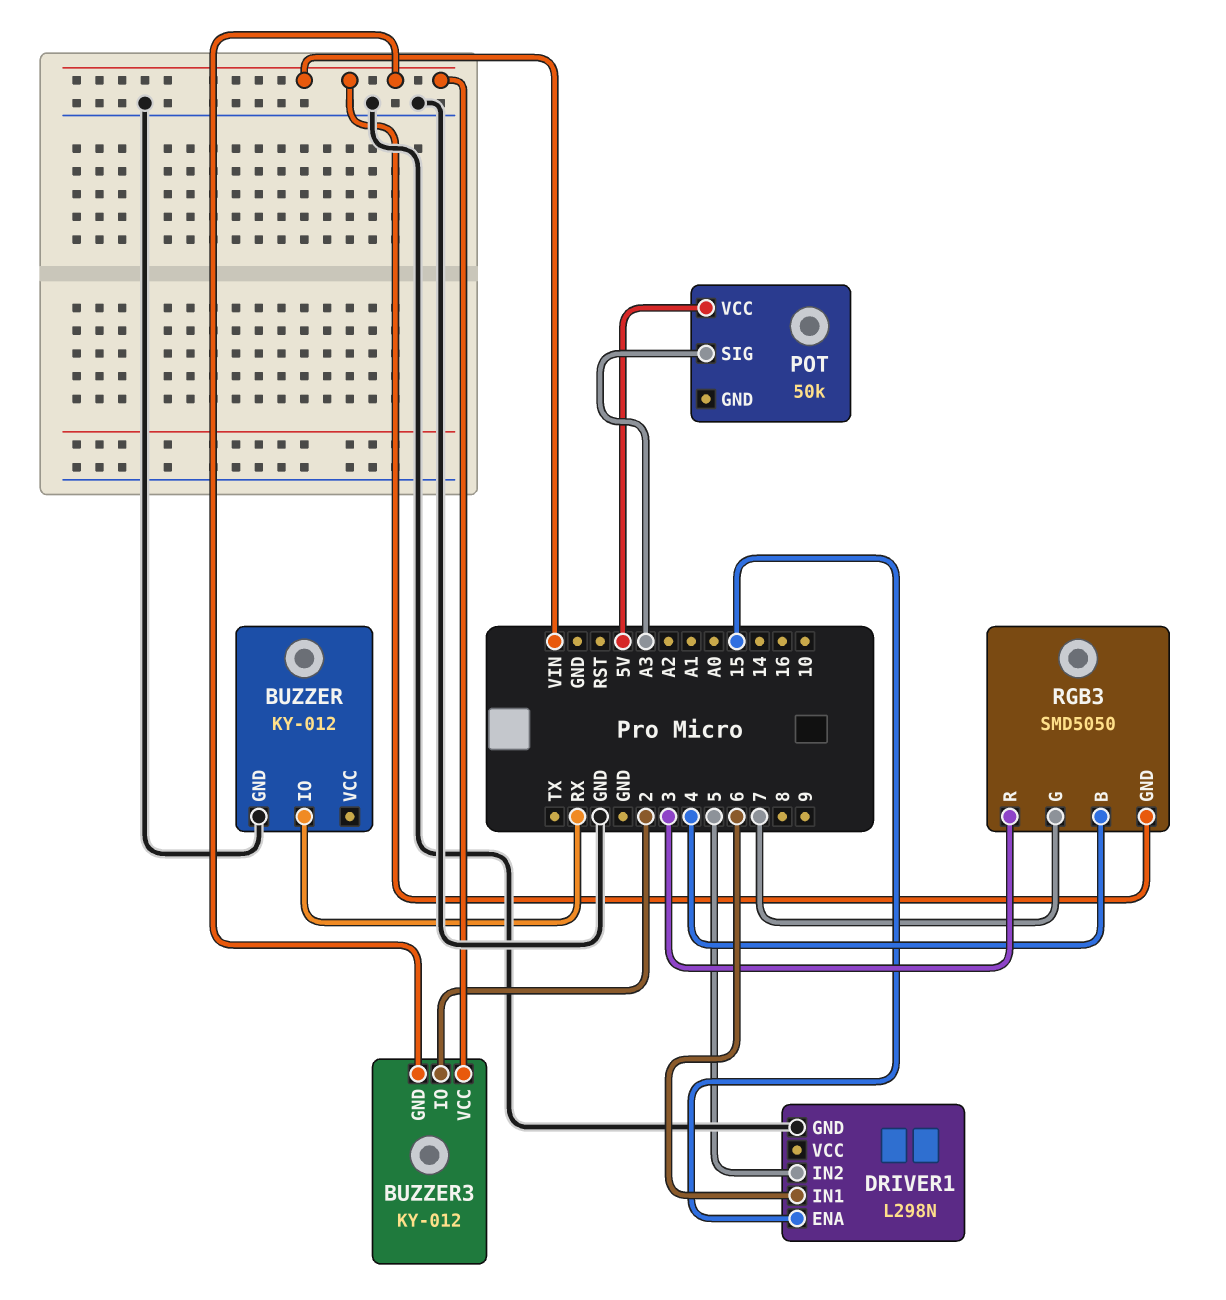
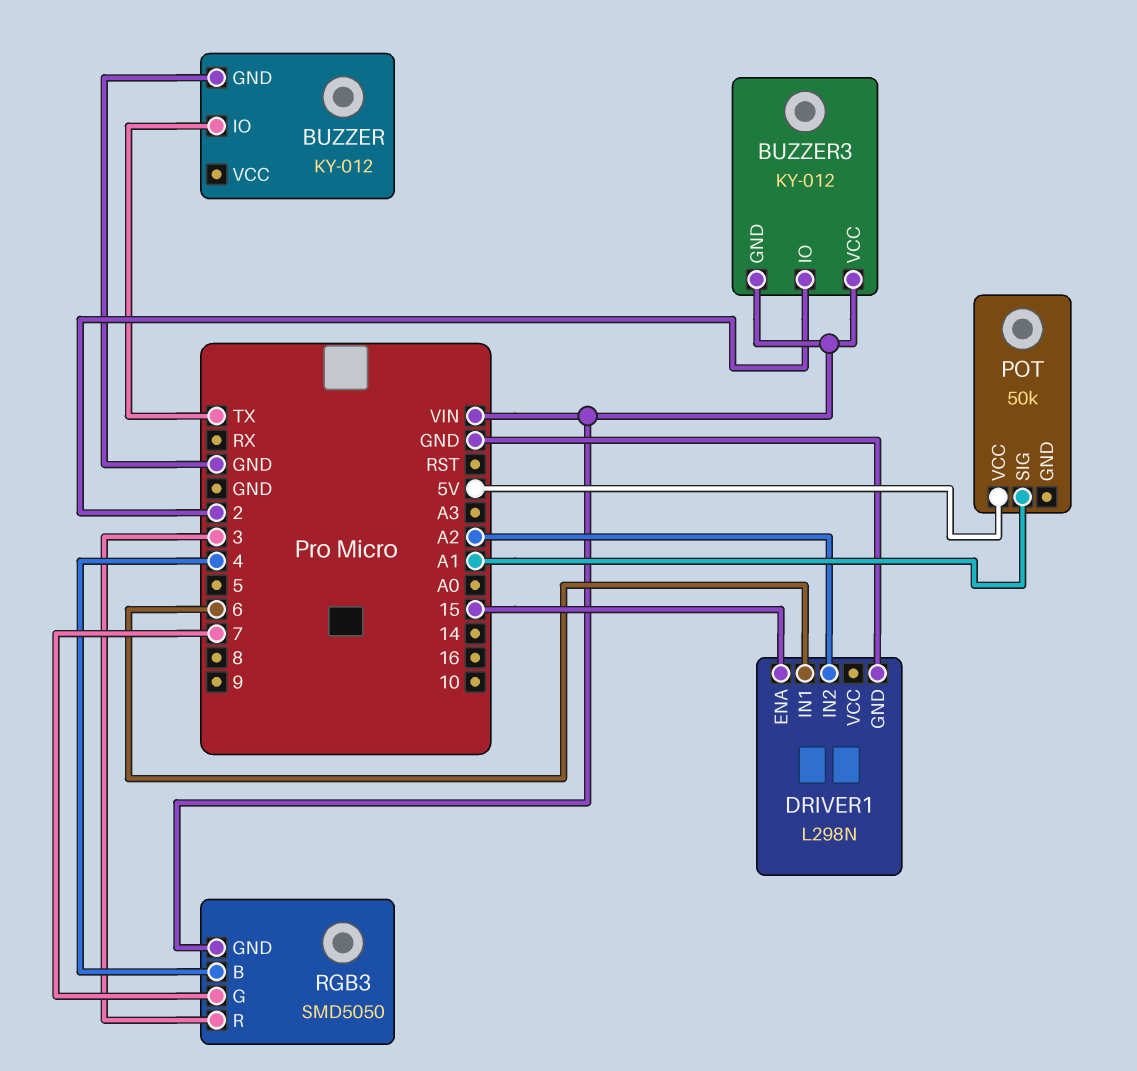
BUZZER pin IO: RX -> TX
DRIVER1 pin IN2: 5 -> A2
POT pin SIG: A3 -> A1

